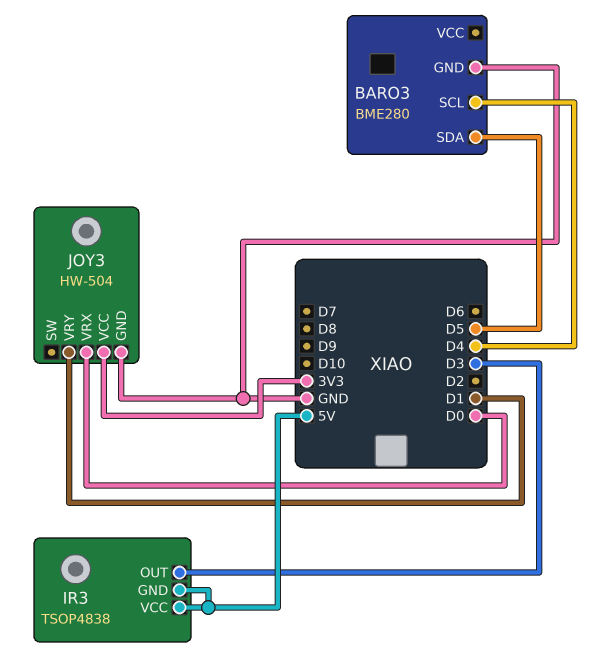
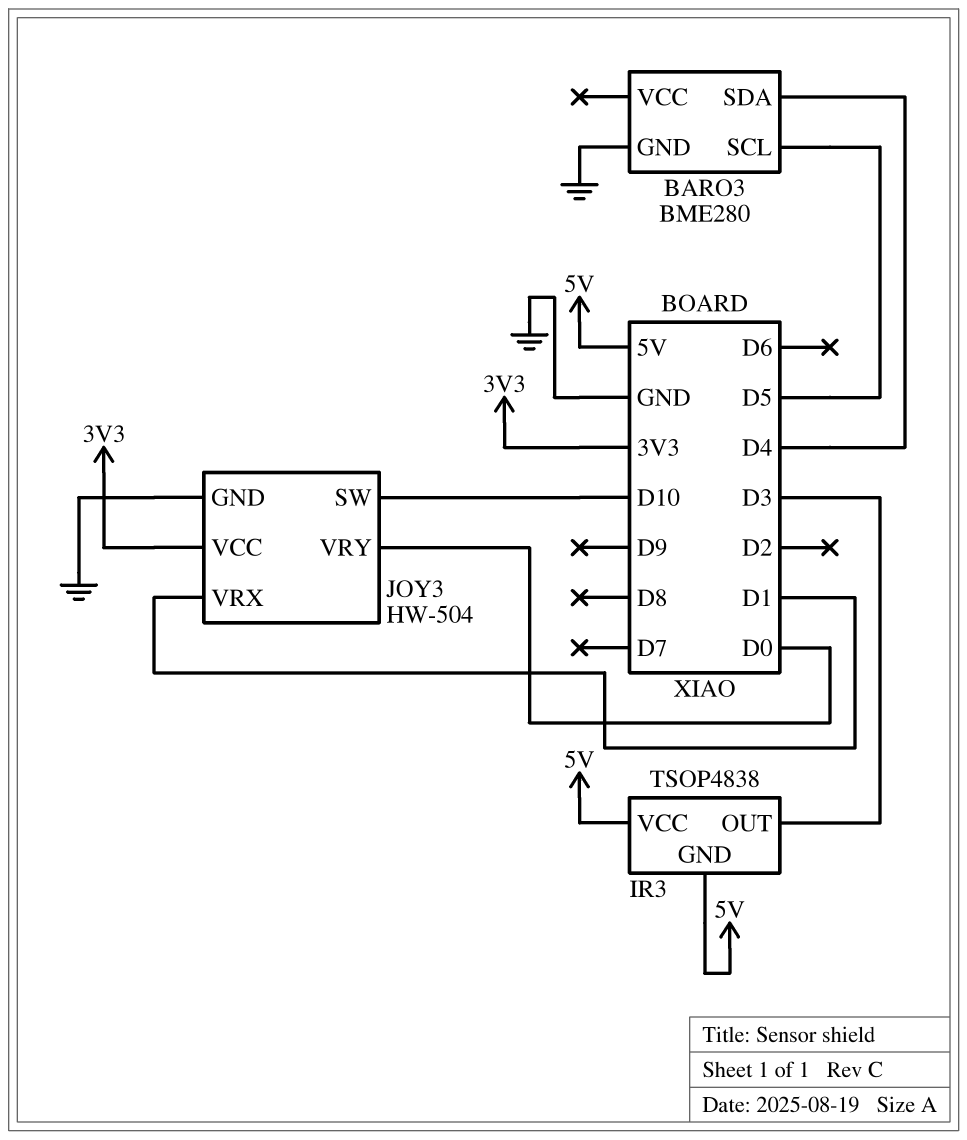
BARO3 pin SCL: D4 -> D5
BARO3 pin SDA: D5 -> D4
JOY3 pin SW: none -> D10
JOY3 pin VRX: D0 -> D1
JOY3 pin VRY: D1 -> D0

